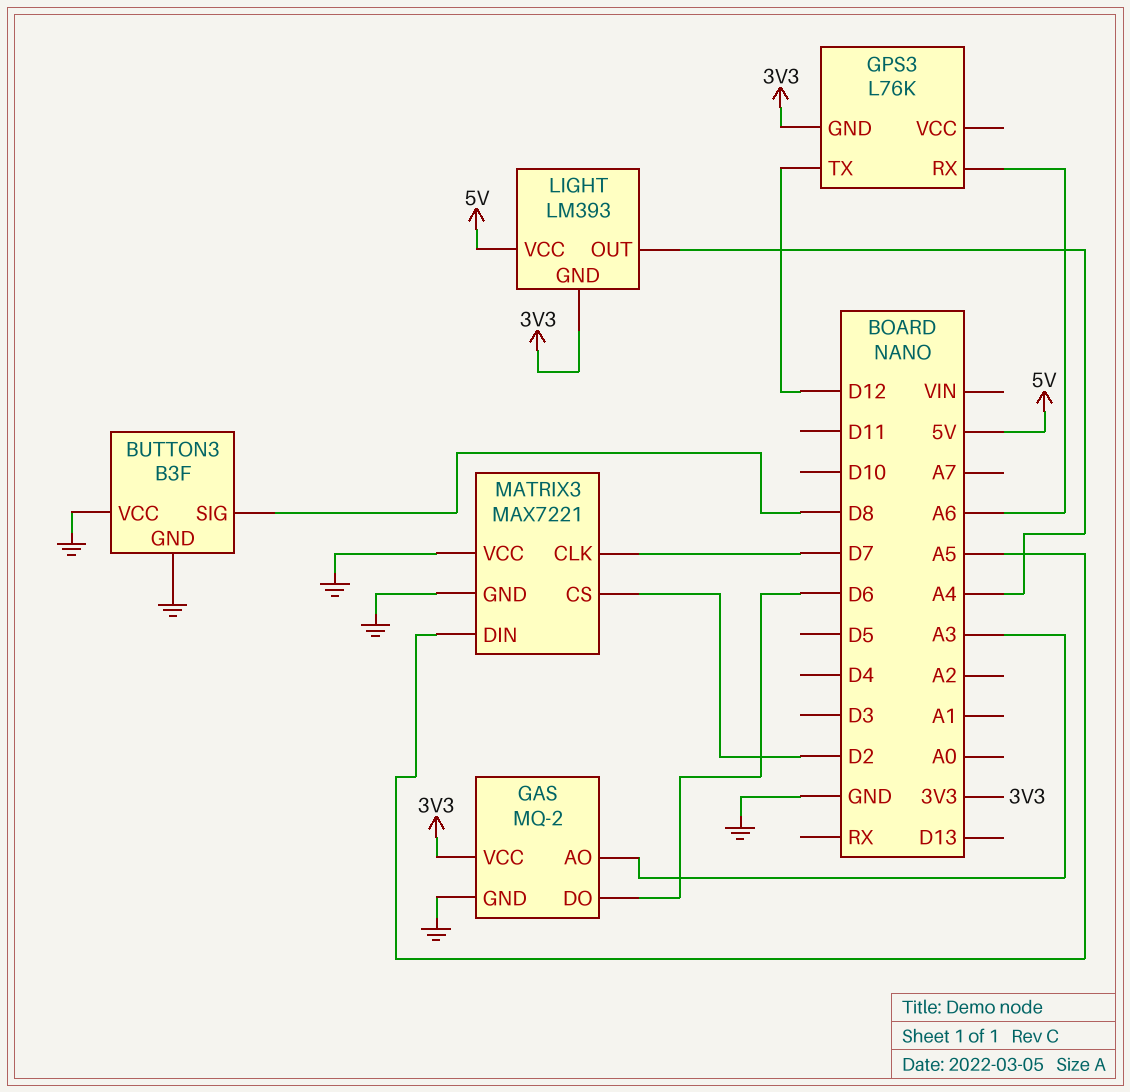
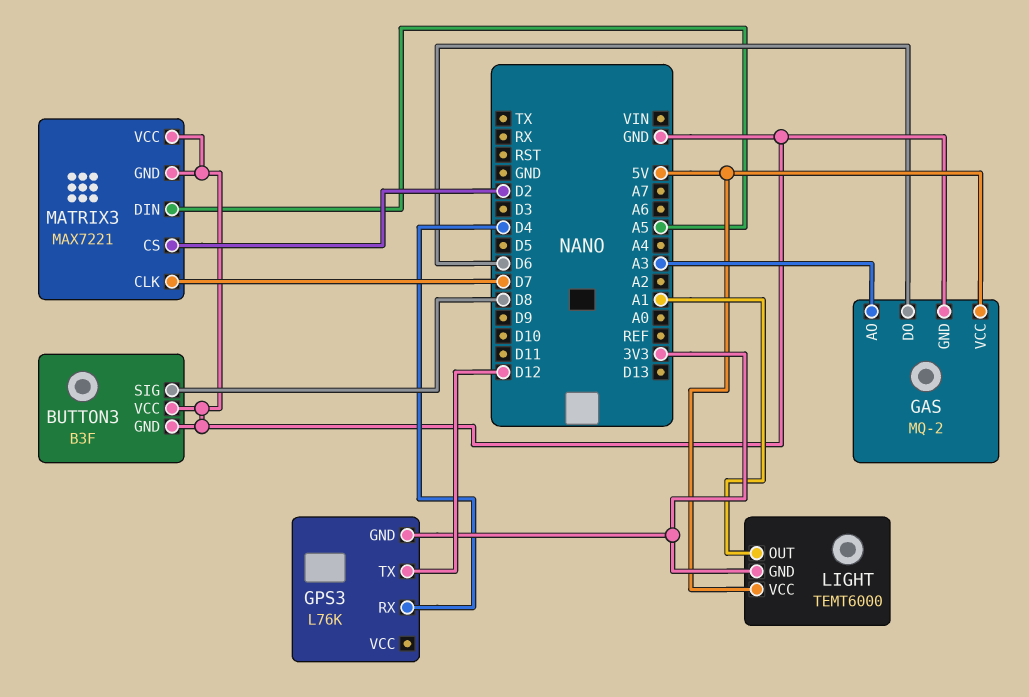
GAS pin VCC: 3V3 -> 5V
GPS3 pin RX: A6 -> D4
LIGHT: LM393 -> TEMT6000
LIGHT pin OUT: A4 -> A1

